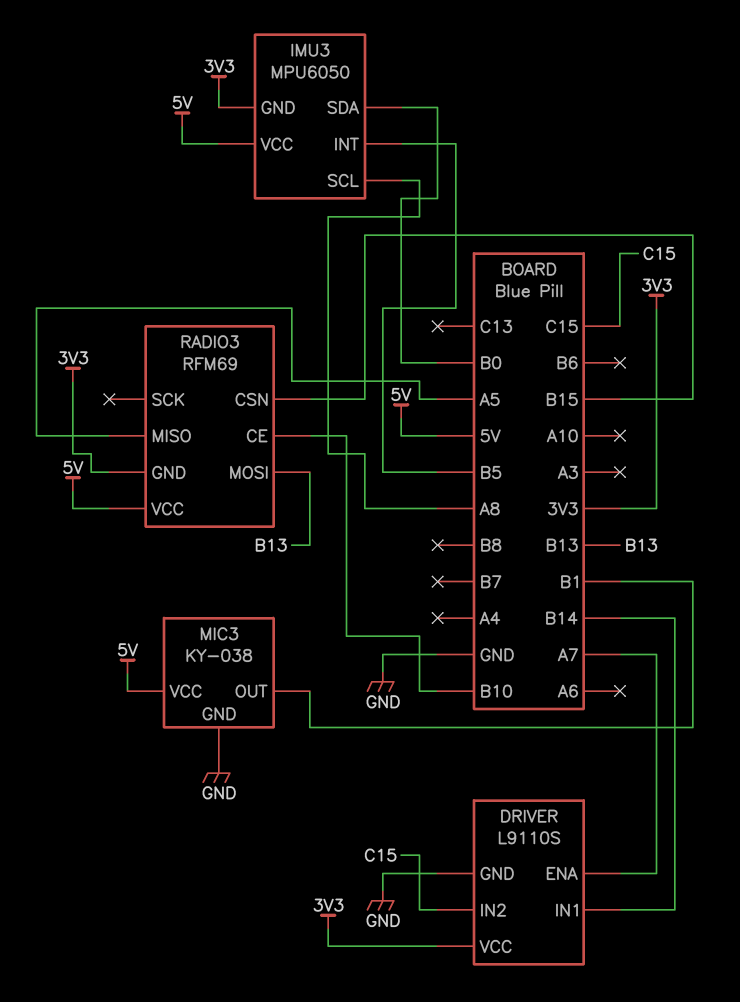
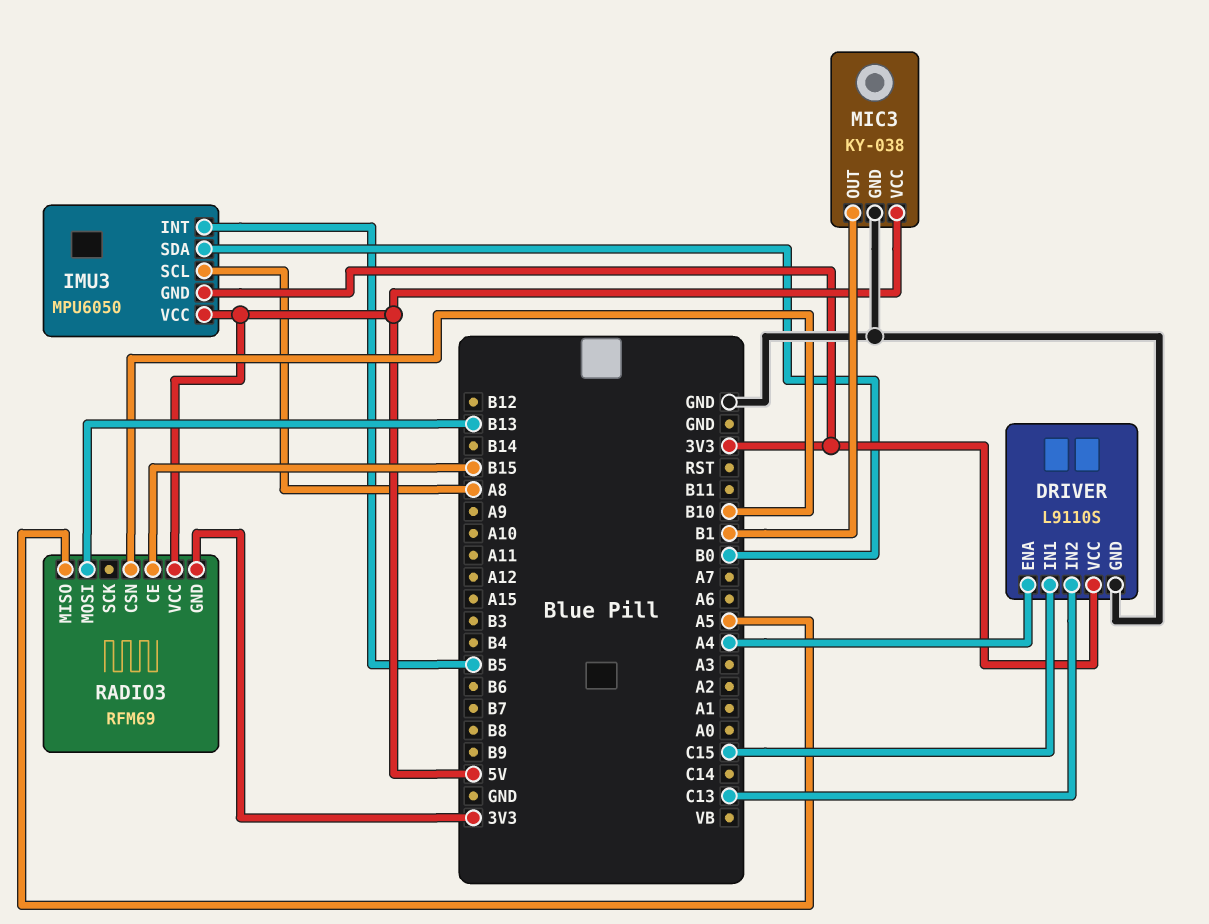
DRIVER pin ENA: A7 -> A4
DRIVER pin IN1: B14 -> C15
DRIVER pin IN2: C15 -> C13
RADIO3 pin CE: B10 -> B15
RADIO3 pin CSN: B15 -> B10

